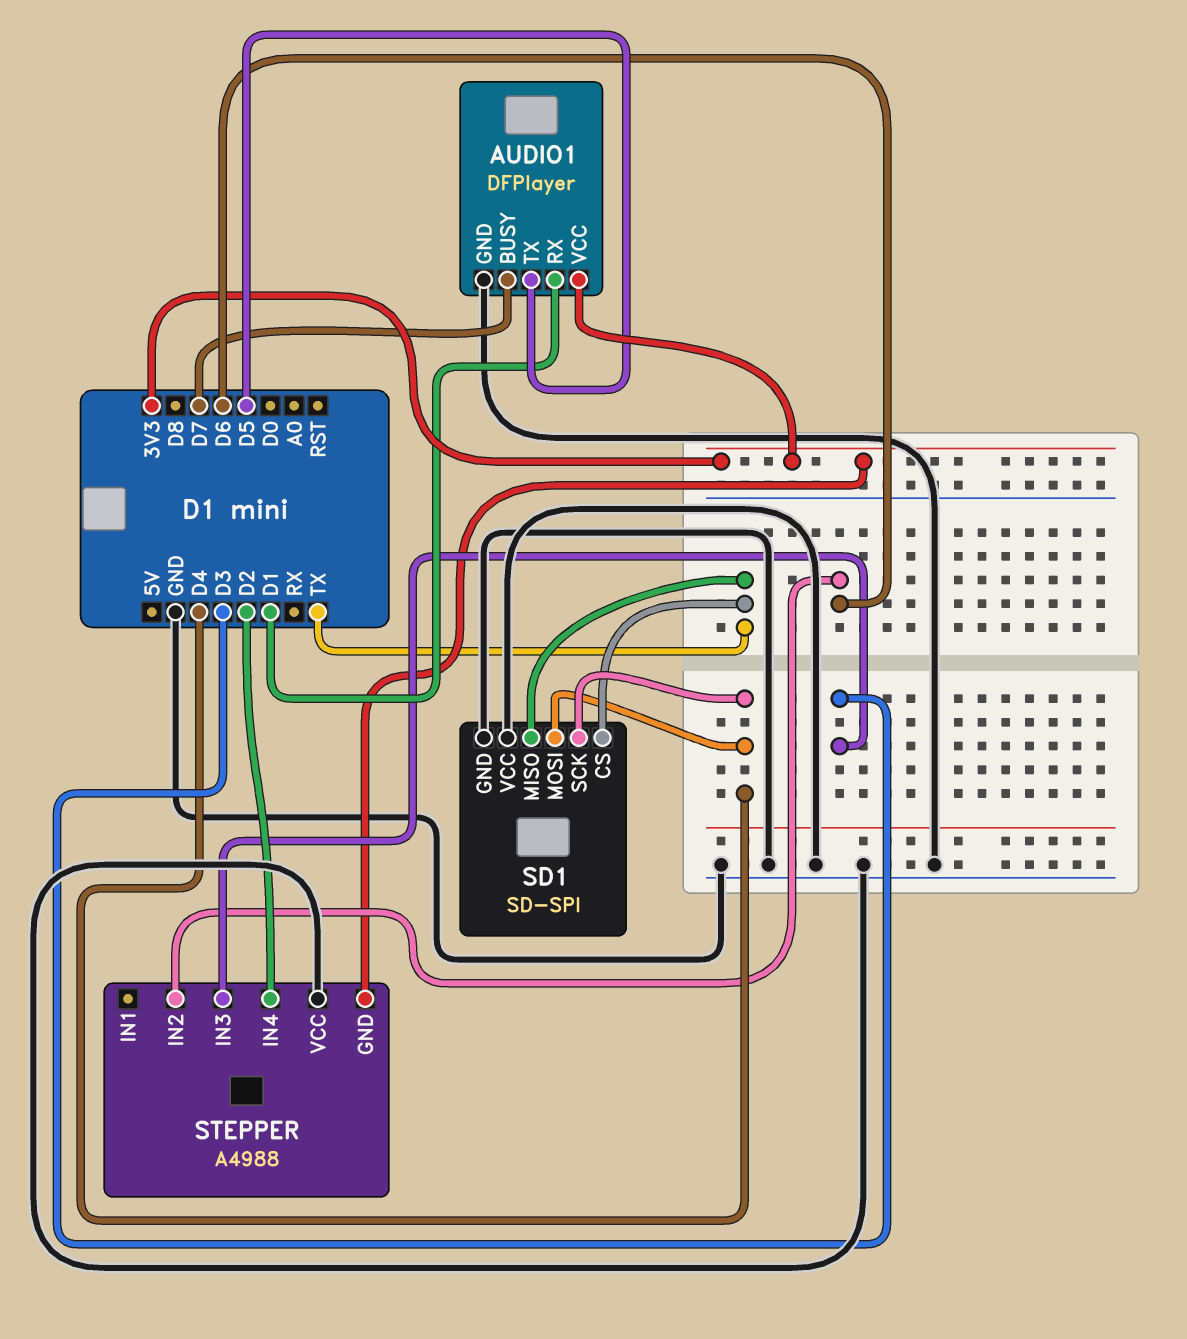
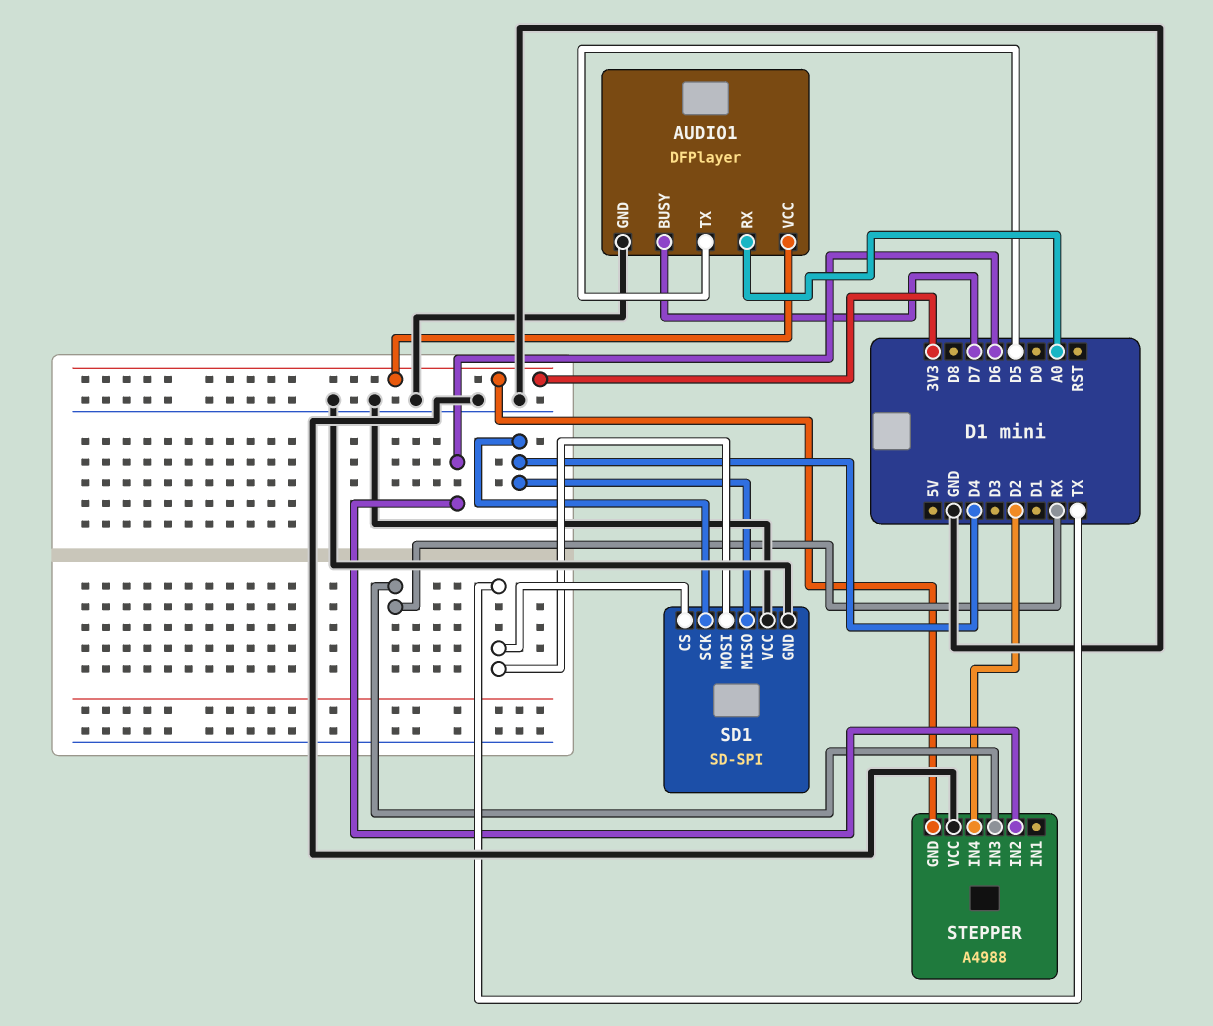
AUDIO1 pin RX: D1 -> A0
SD1 pin MISO: TX -> D4
SD1 pin MOSI: D4 -> TX
STEPPER pin IN3: D3 -> RX

